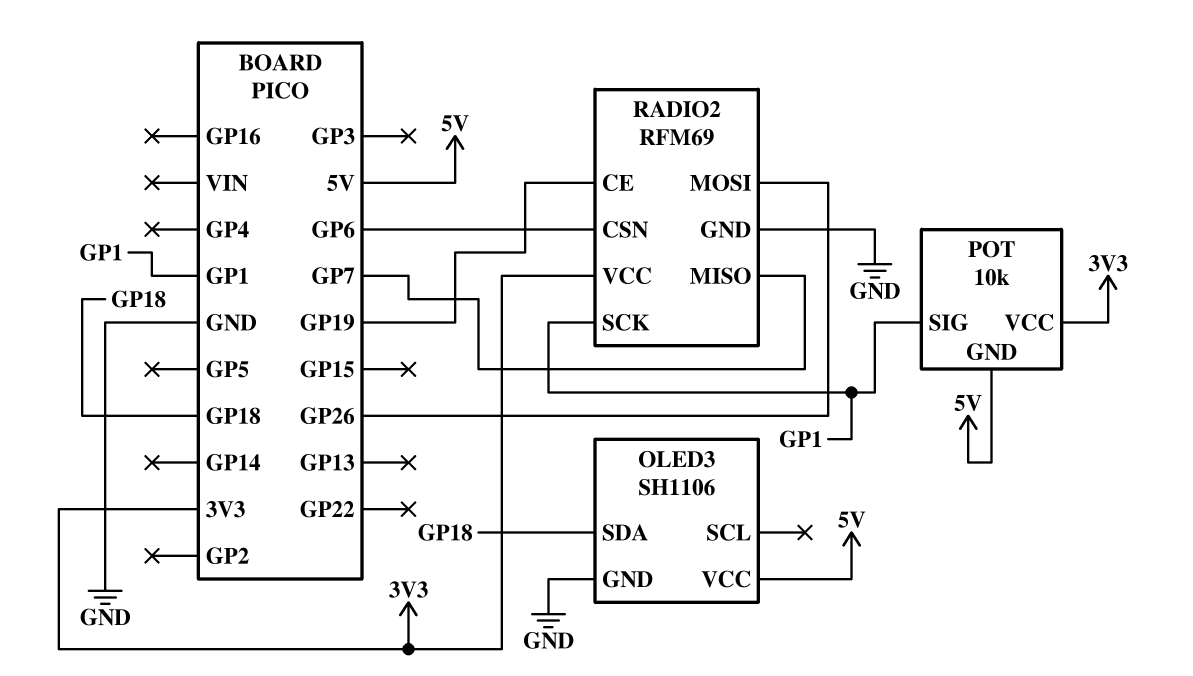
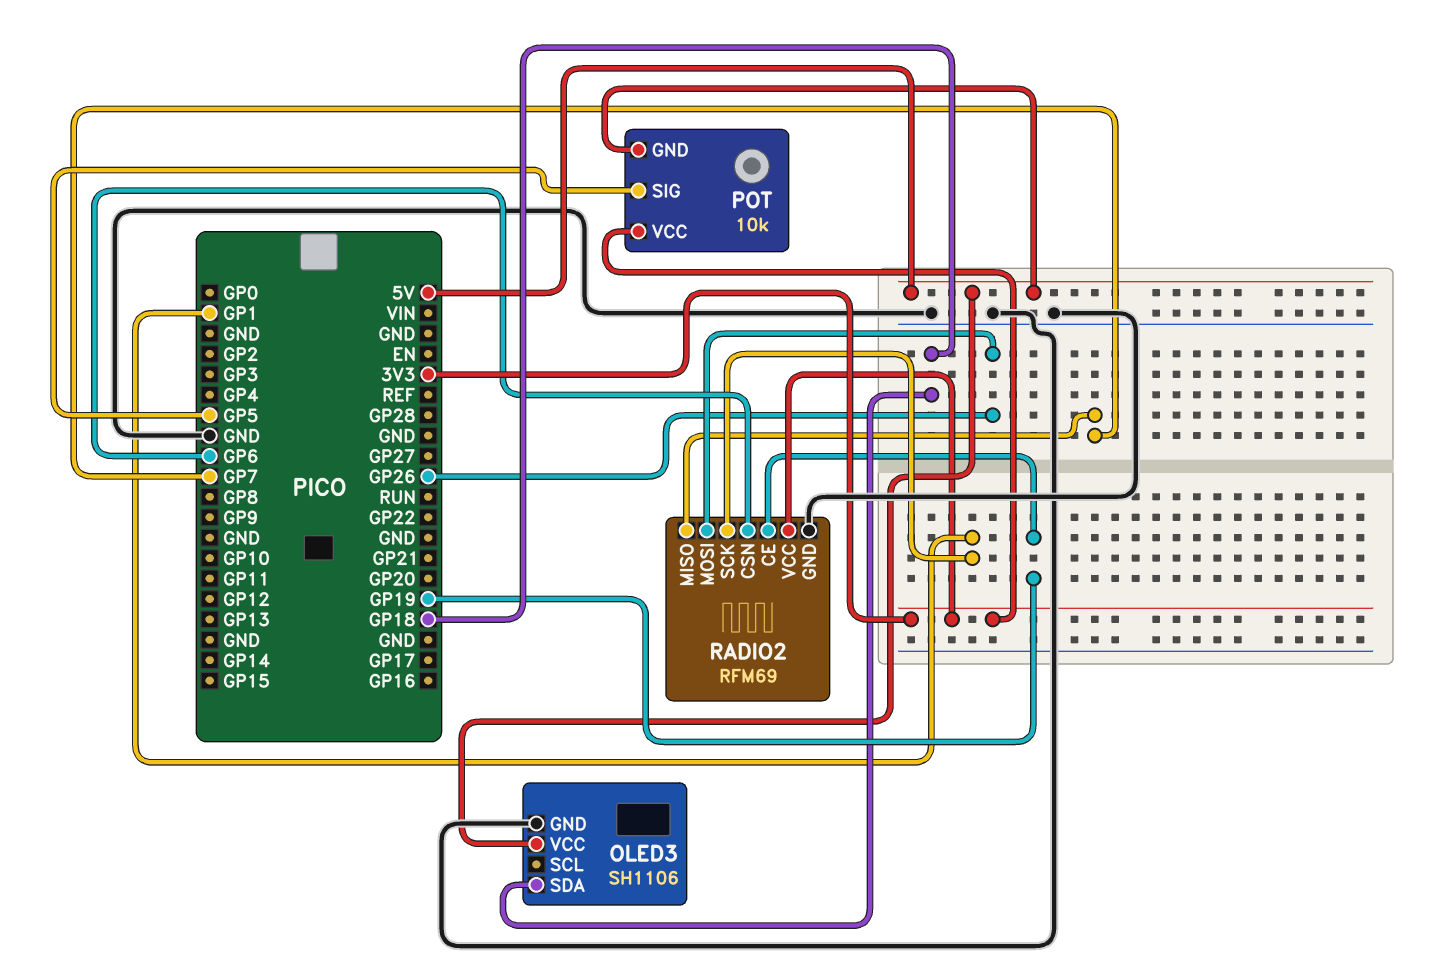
POT pin SIG: GP1 -> GP5

